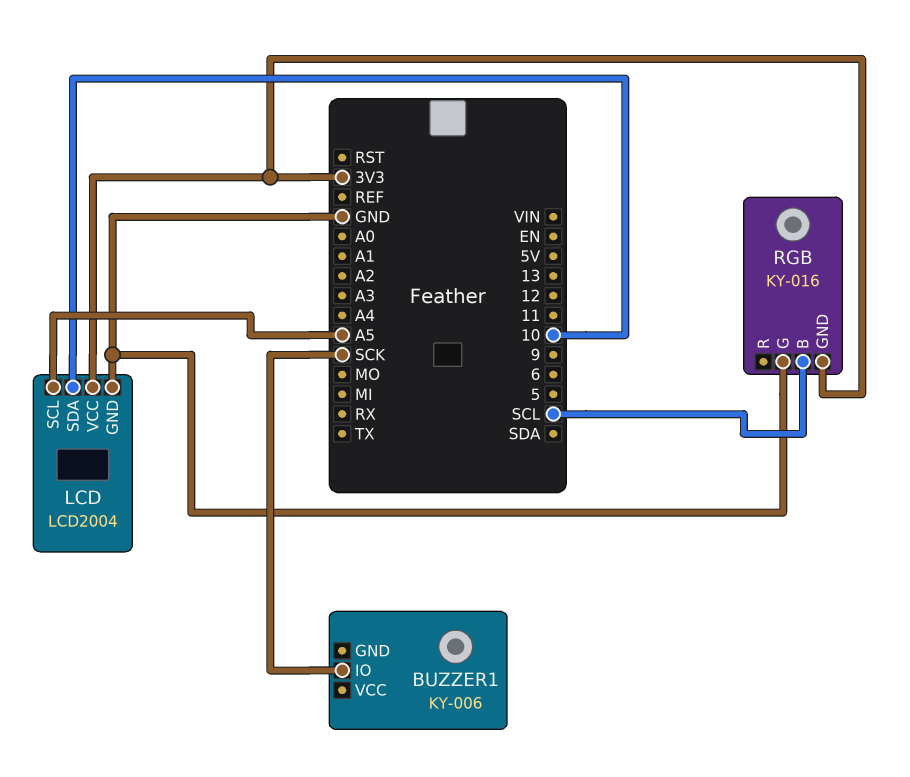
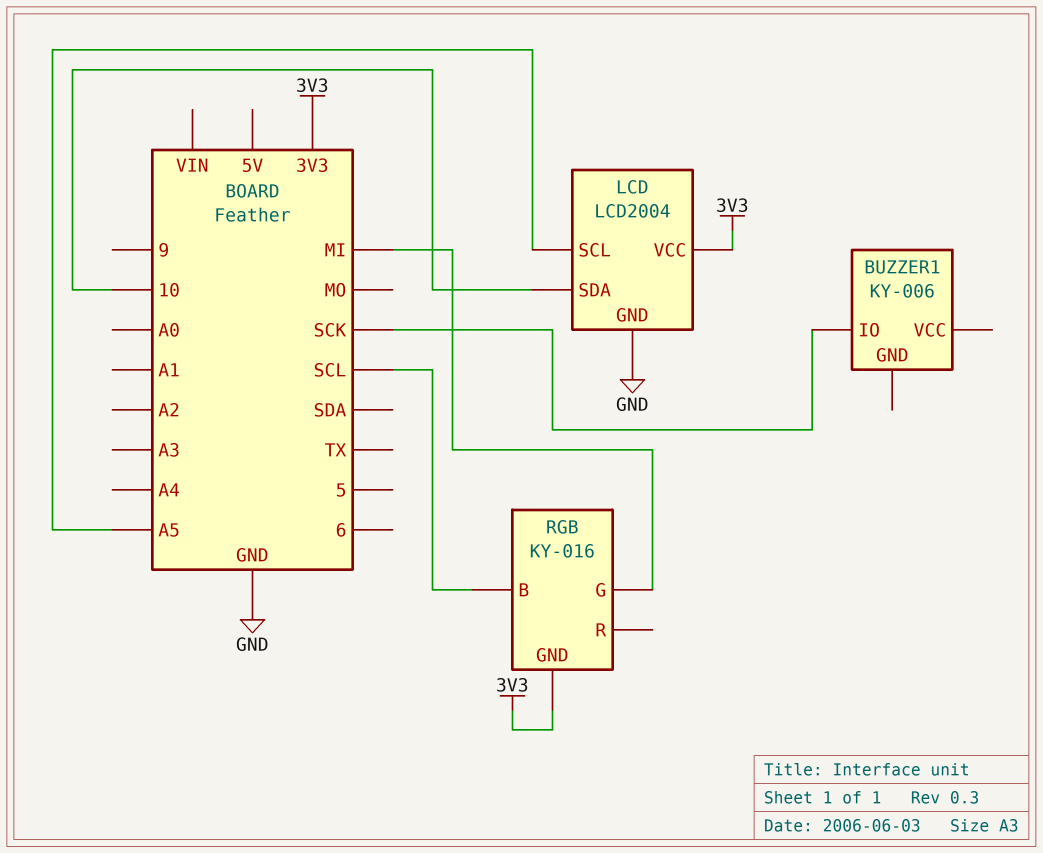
RGB pin G: GND -> MI

